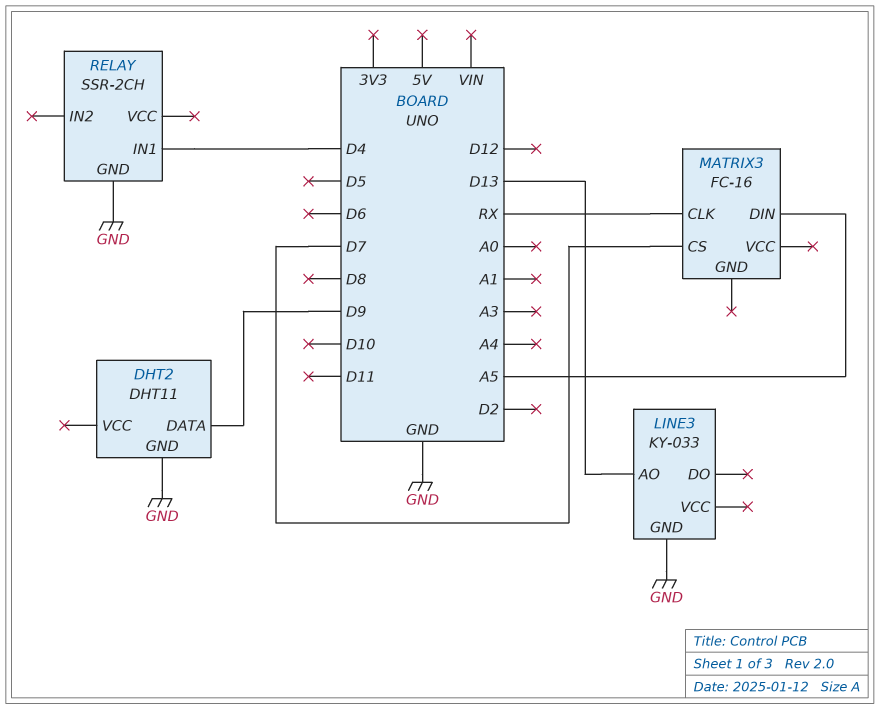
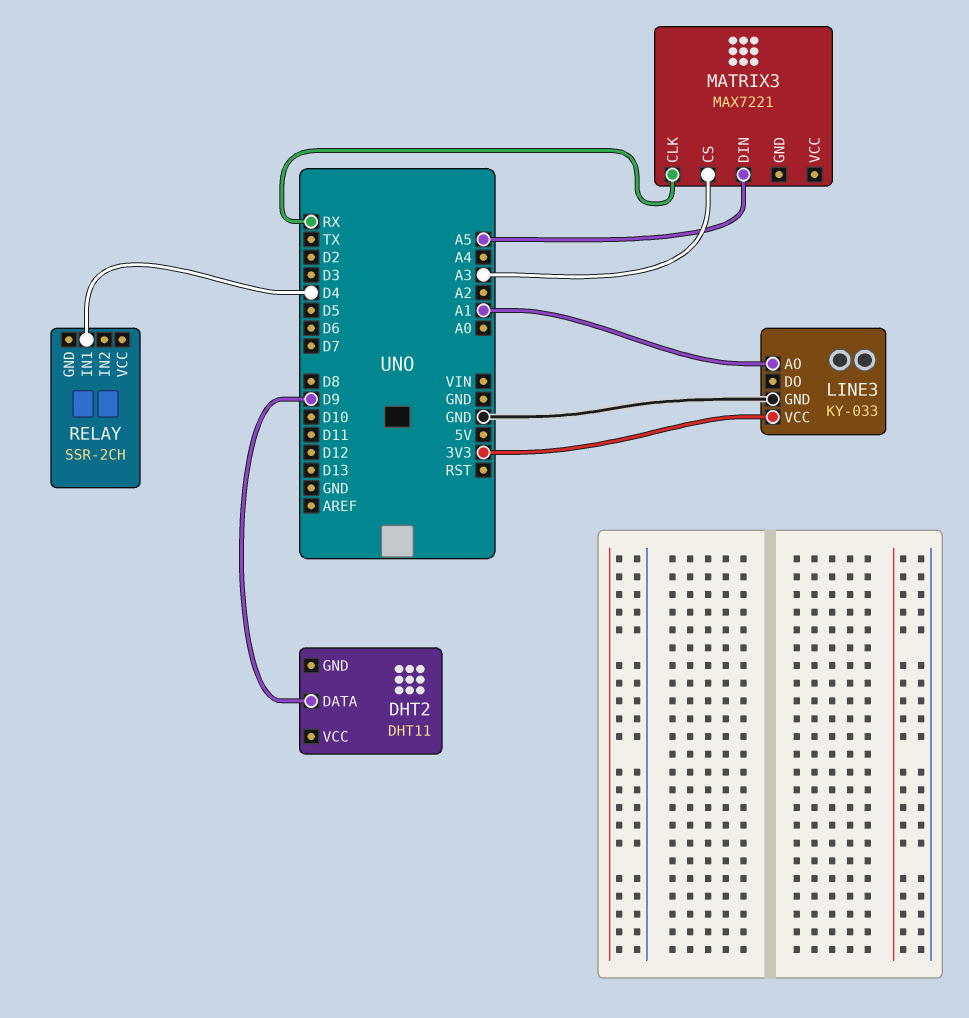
DHT2 pin GND: GND -> none
LINE3 pin AO: D13 -> A1
LINE3 pin VCC: none -> 3V3
MATRIX3: FC-16 -> MAX7221
MATRIX3 pin CS: D7 -> A3
RELAY pin GND: GND -> none

